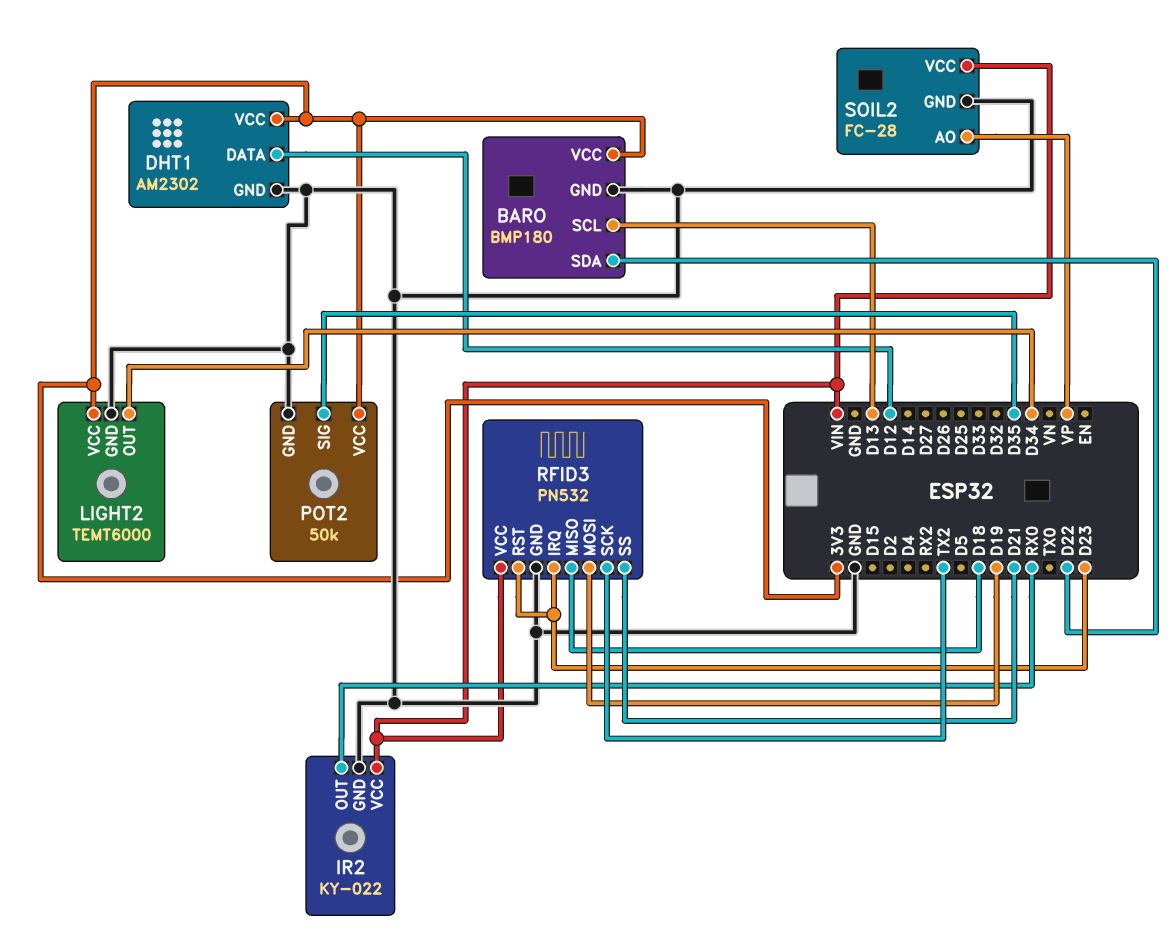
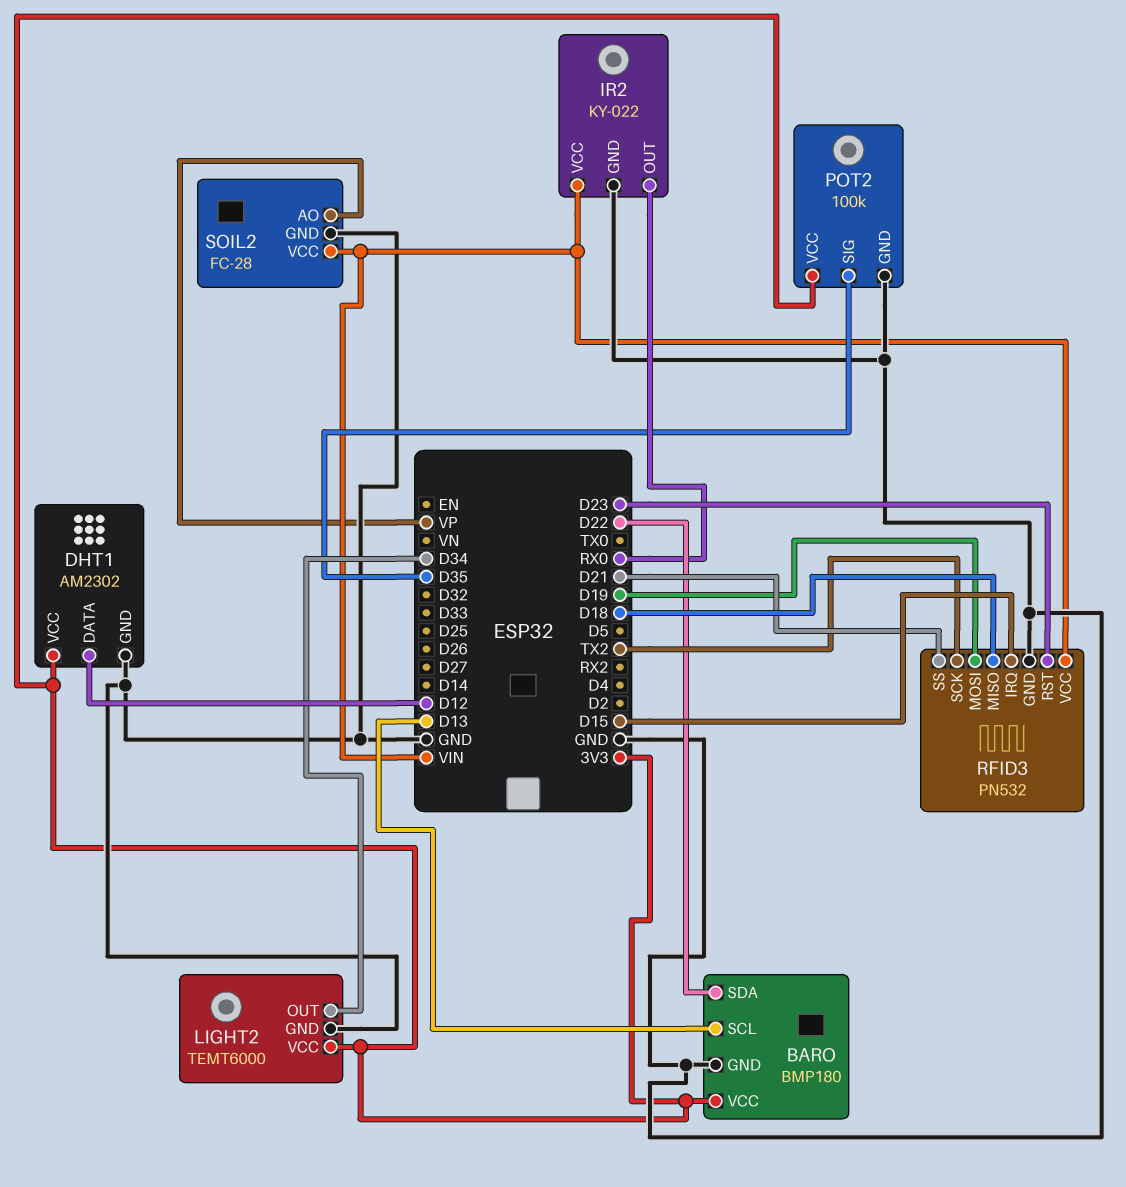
POT2: 50k -> 100k
RFID3 pin IRQ: D23 -> D15

